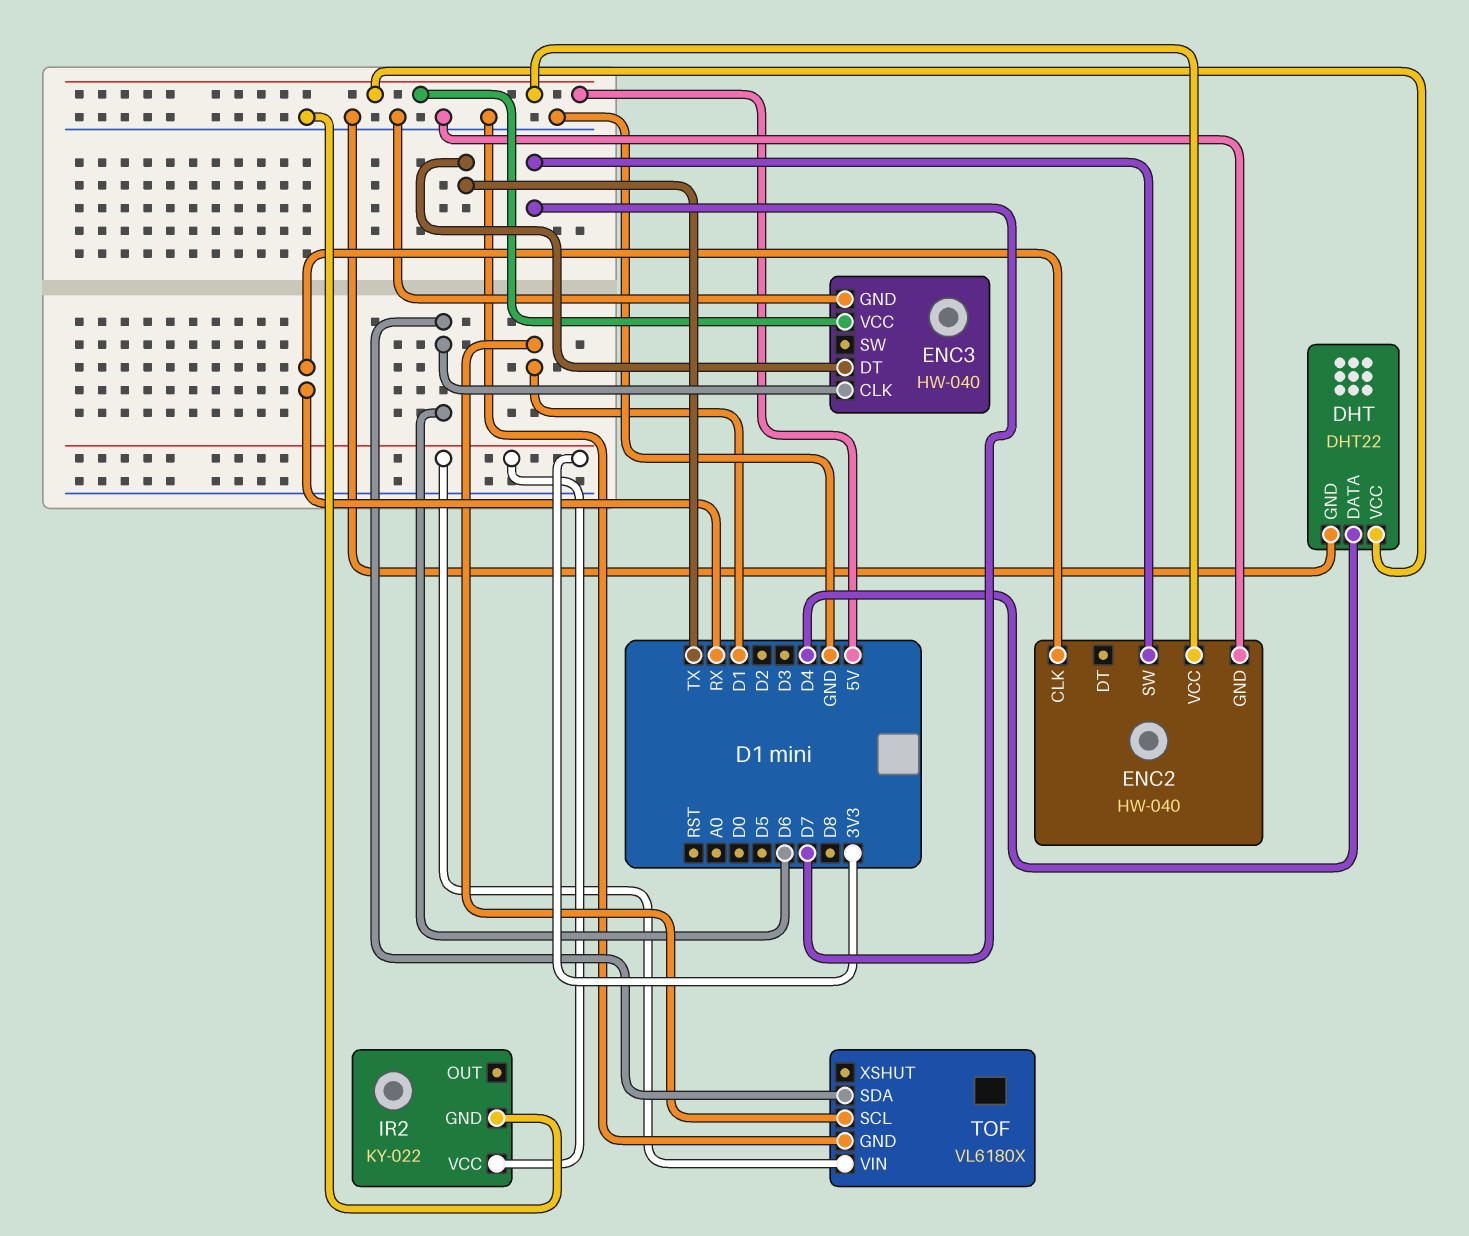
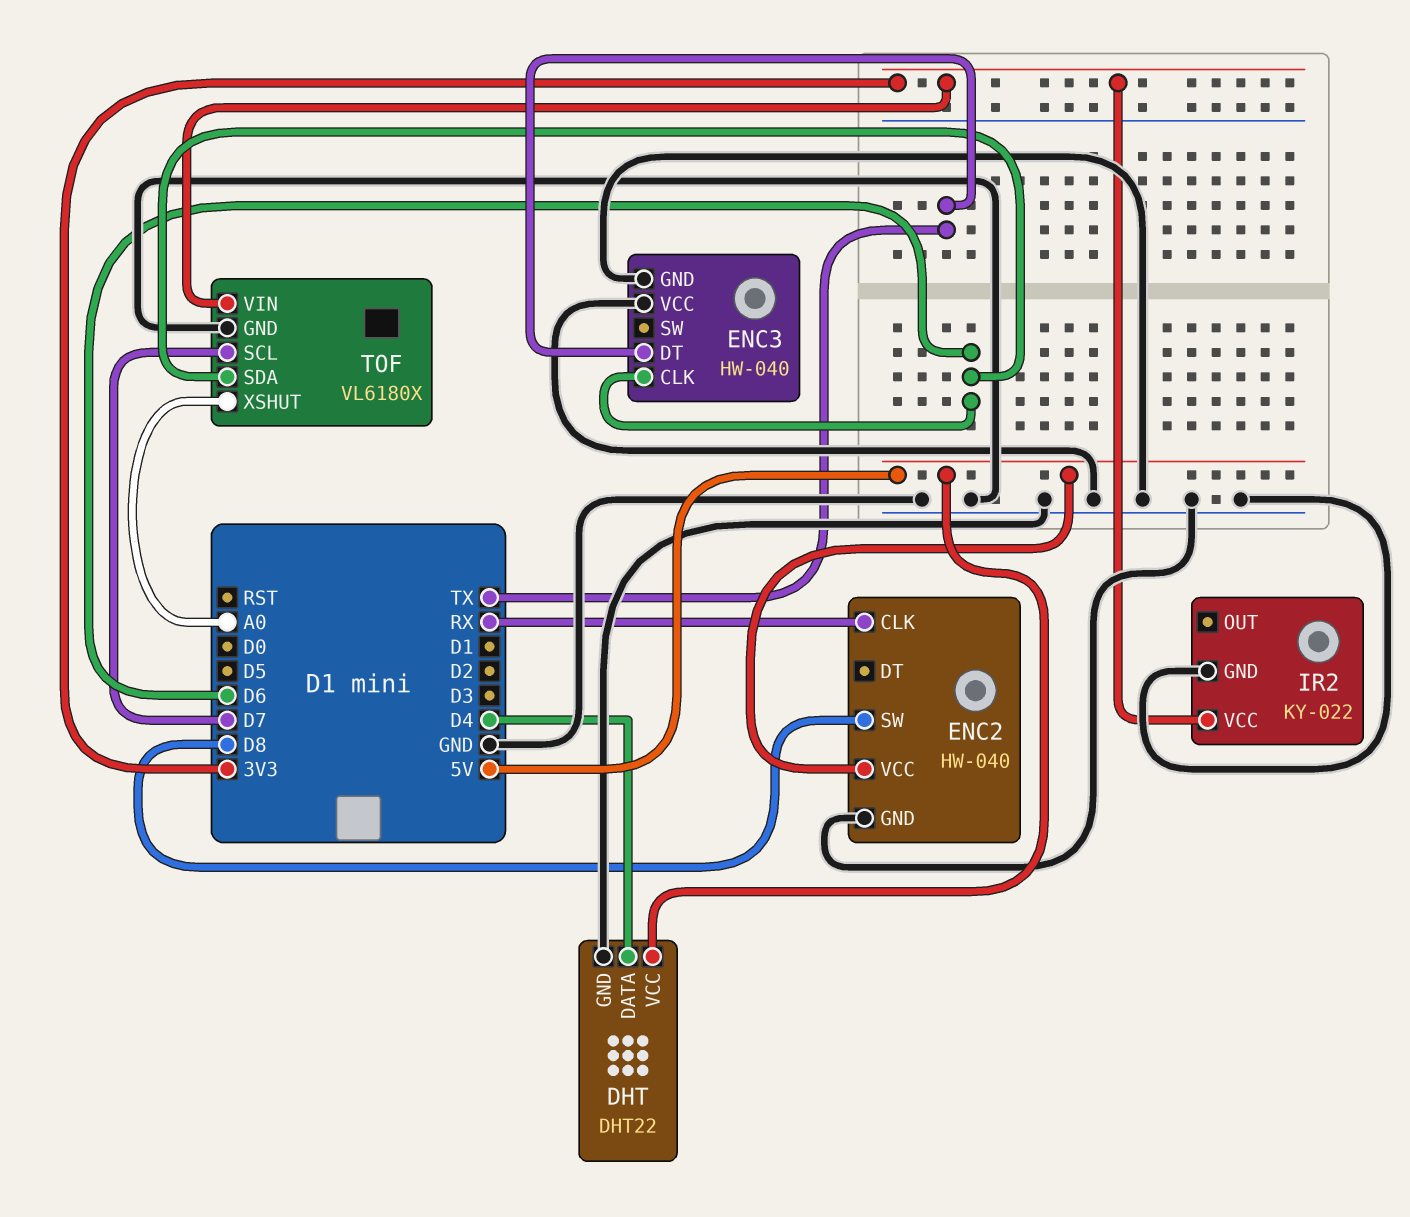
ENC2 pin SW: D7 -> D8
ENC3 pin VCC: 5V -> GND
TOF pin SCL: D1 -> D7
TOF pin XSHUT: none -> A0

